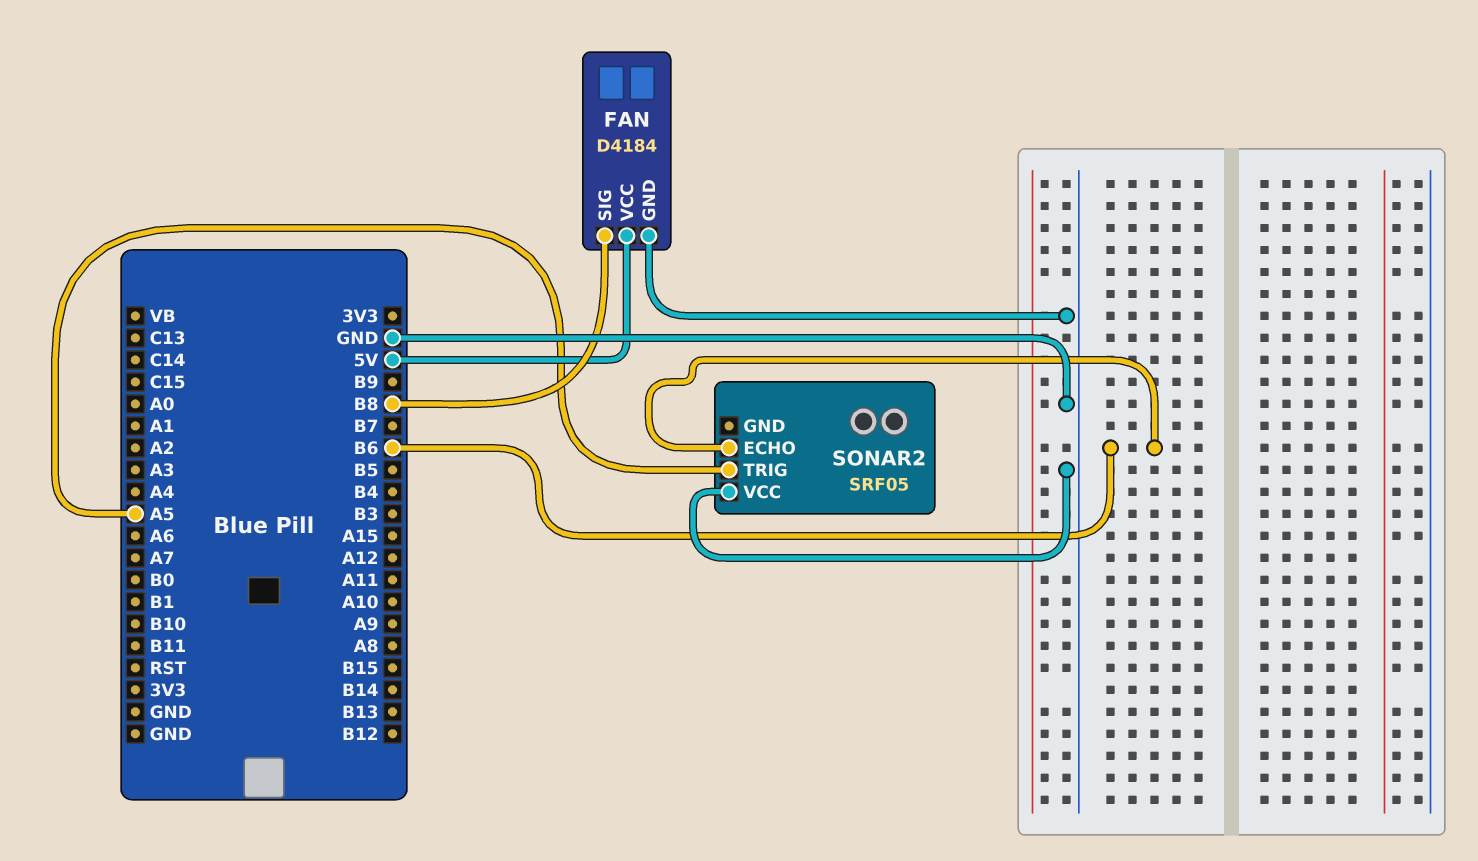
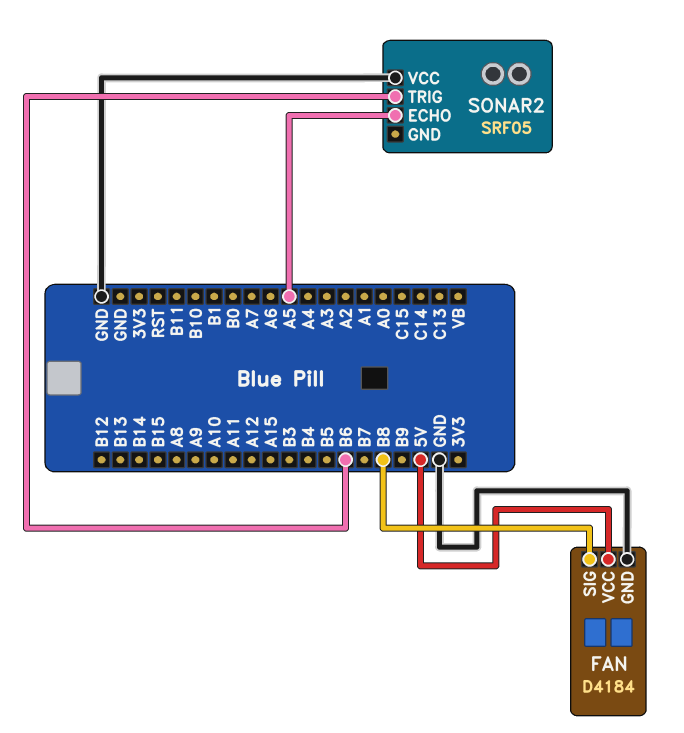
SONAR2 pin ECHO: B6 -> A5
SONAR2 pin TRIG: A5 -> B6

